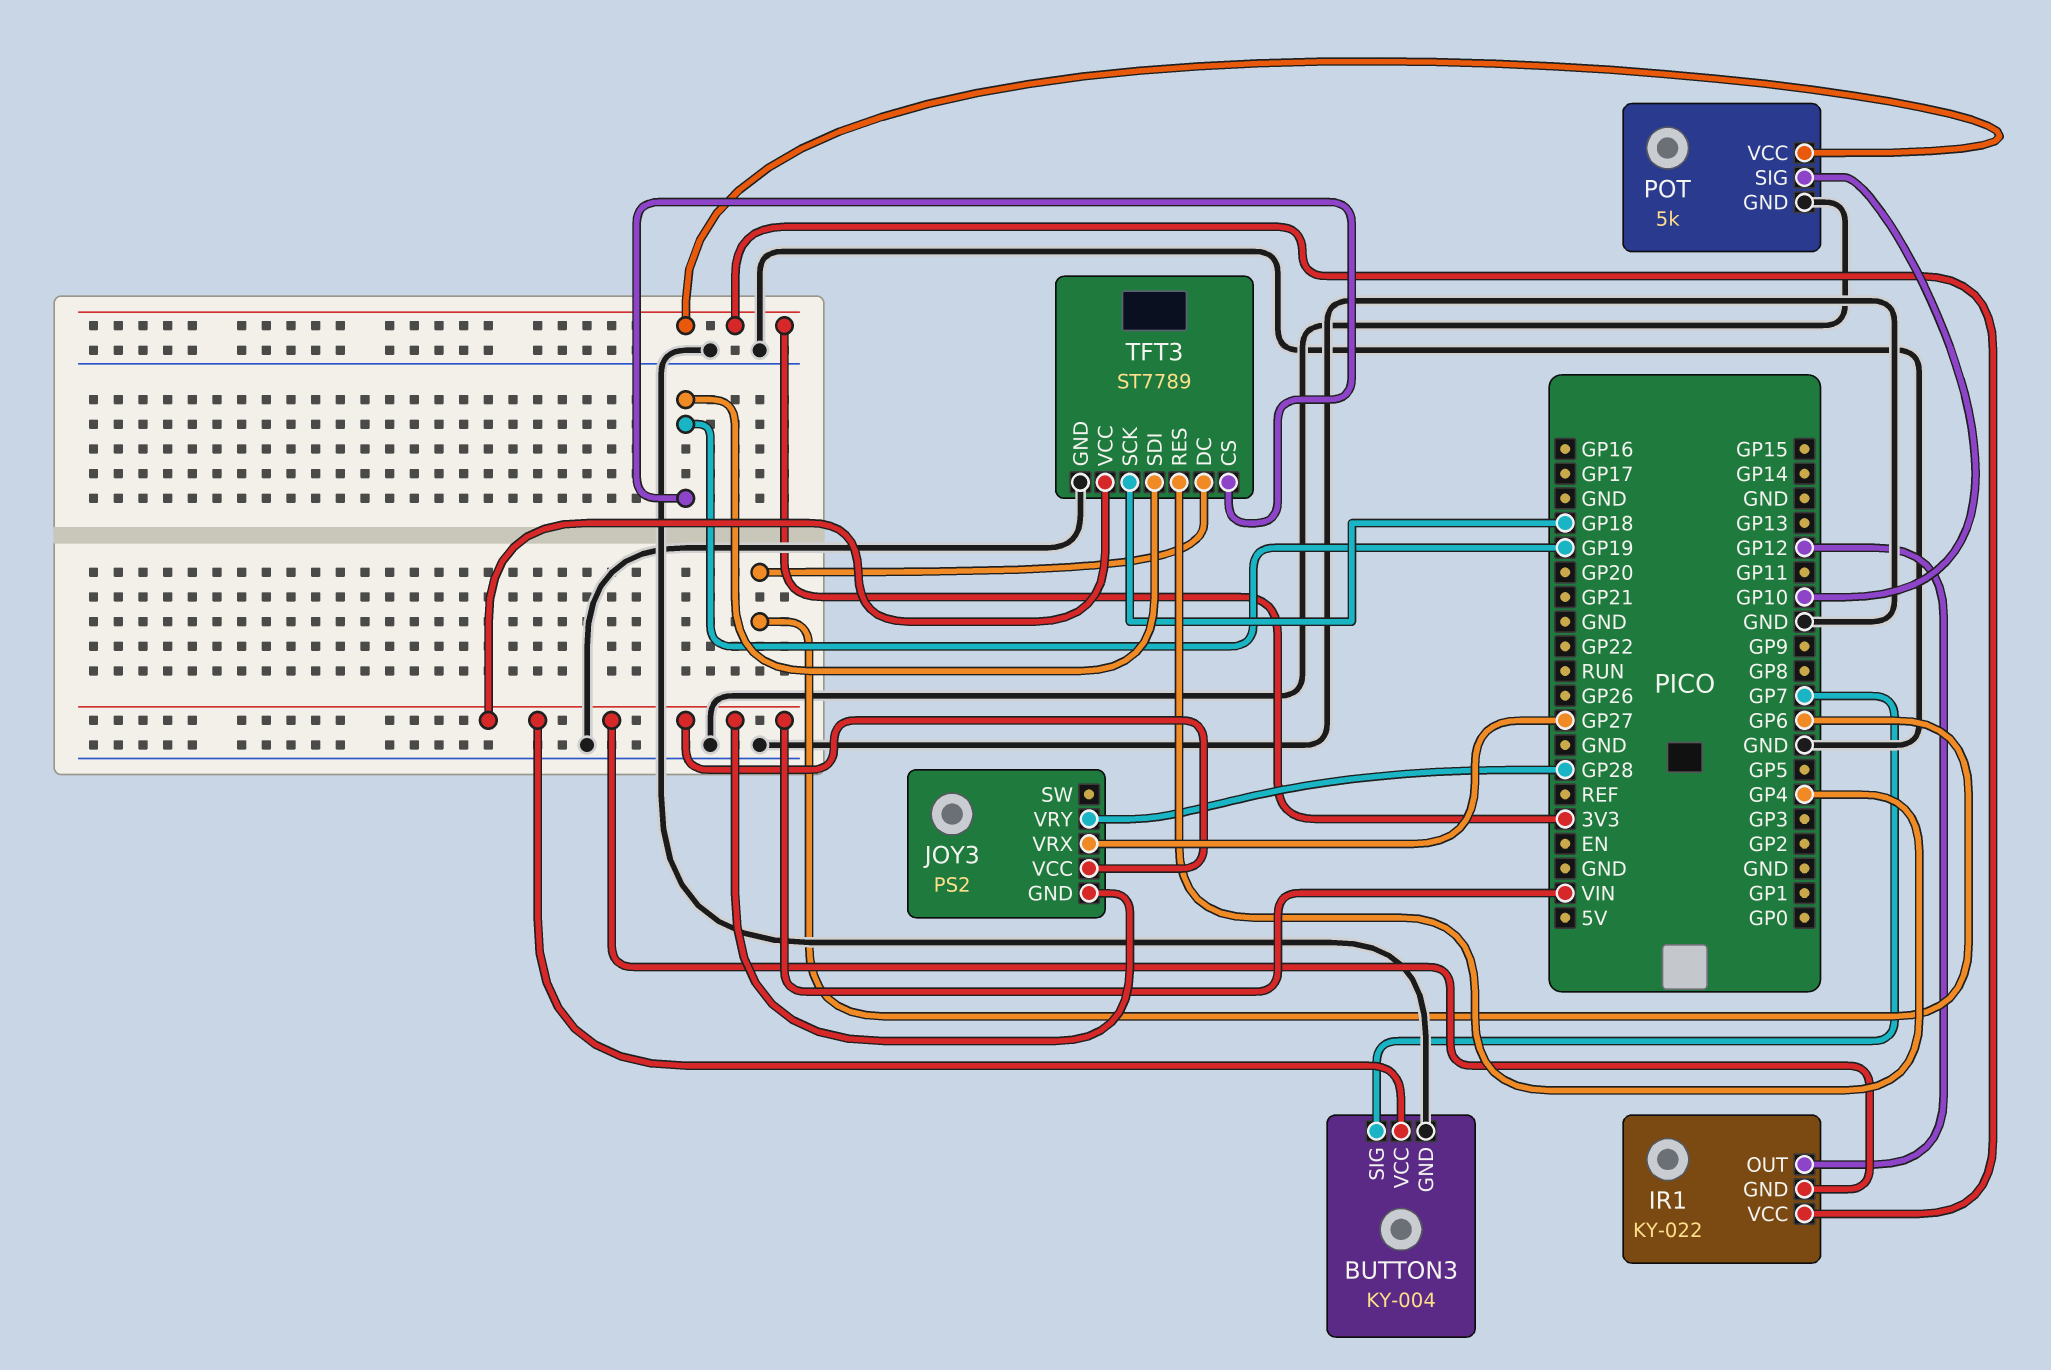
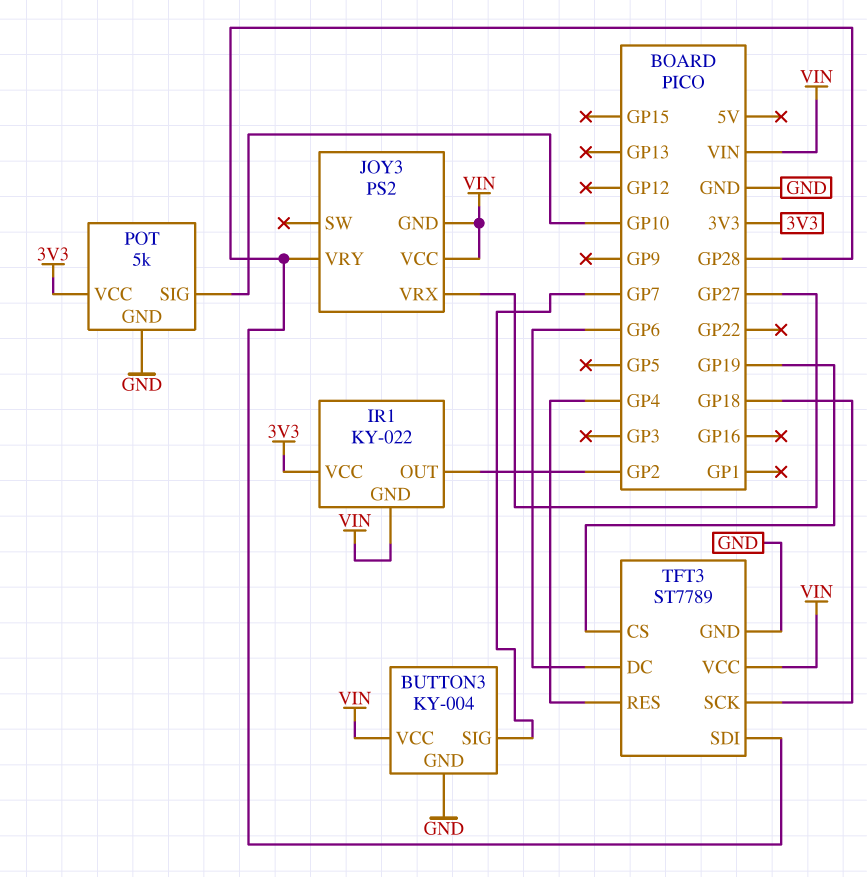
IR1 pin OUT: GP12 -> GP2
TFT3 pin SDI: GP19 -> GP28

